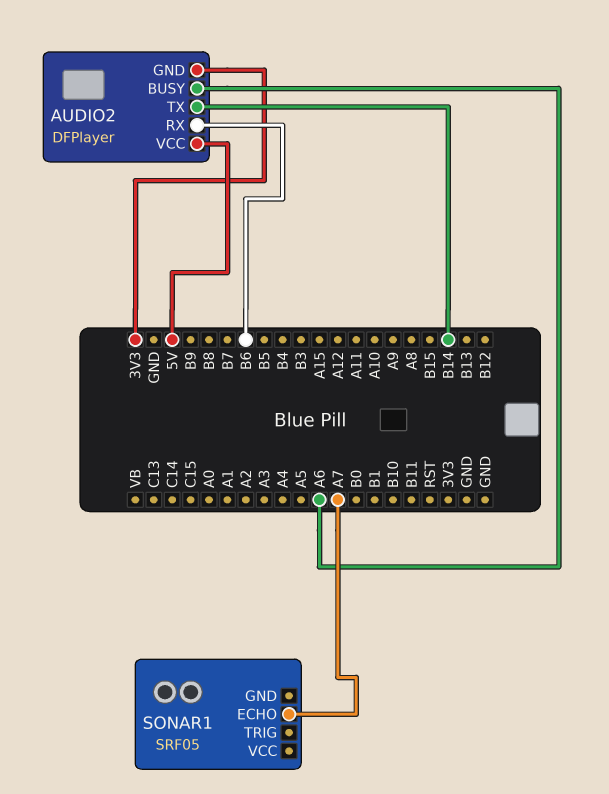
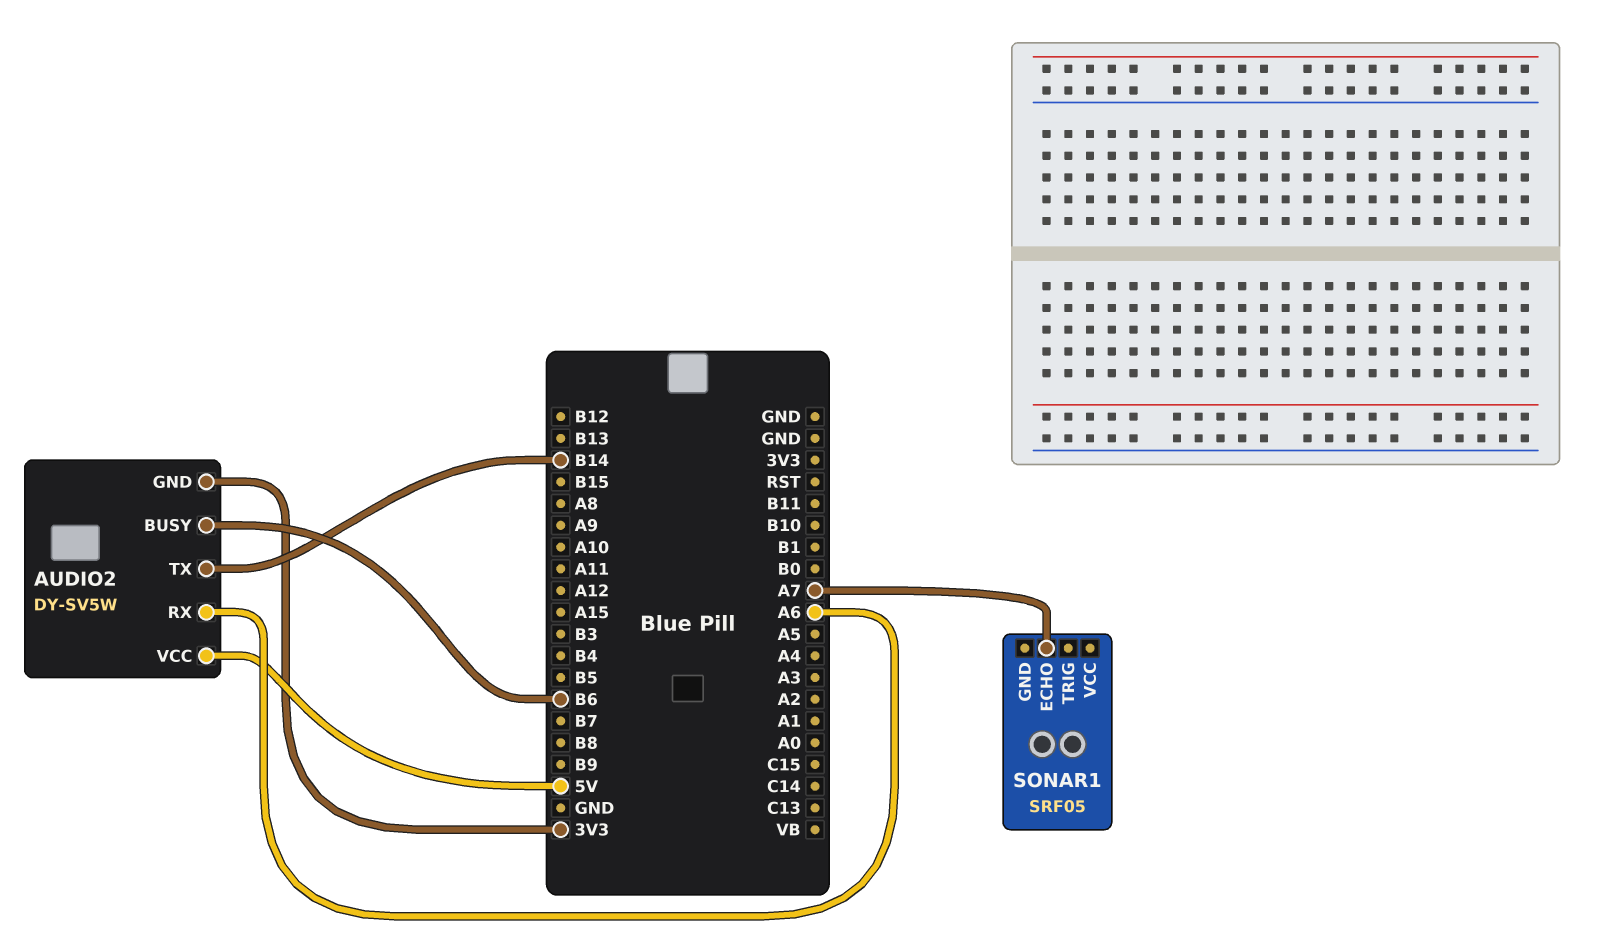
AUDIO2: DFPlayer -> DY-SV5W
AUDIO2 pin BUSY: A6 -> B6
AUDIO2 pin RX: B6 -> A6

